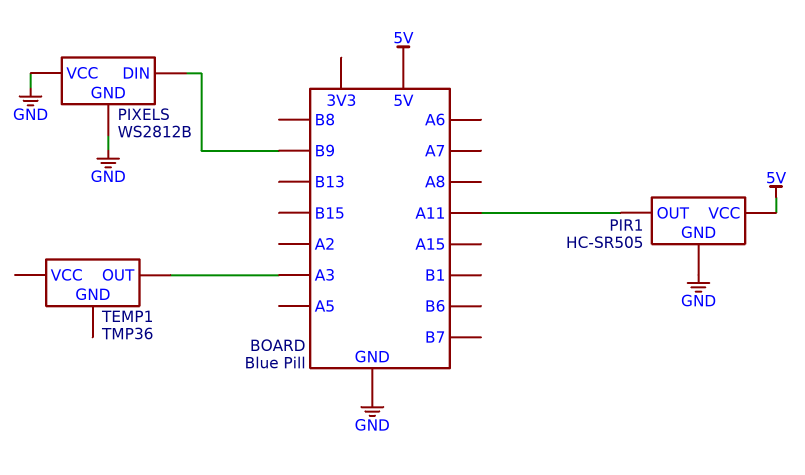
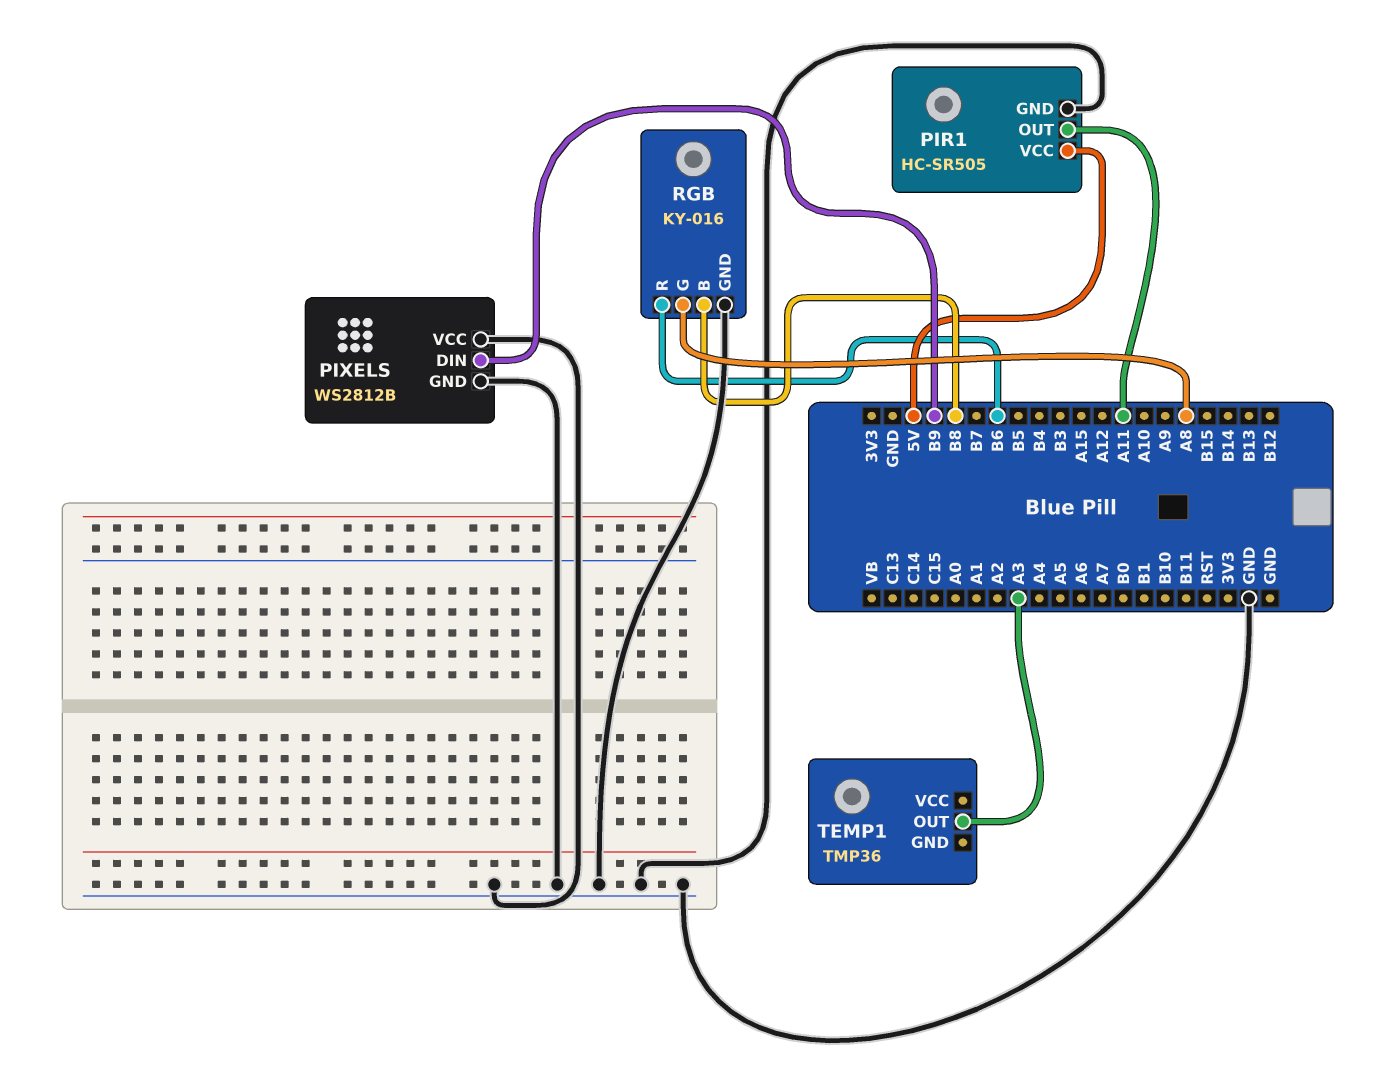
RGB: none -> KY-016
RGB pin B: none -> B8
RGB pin G: none -> A8
RGB pin GND: none -> GND
RGB pin R: none -> B6

